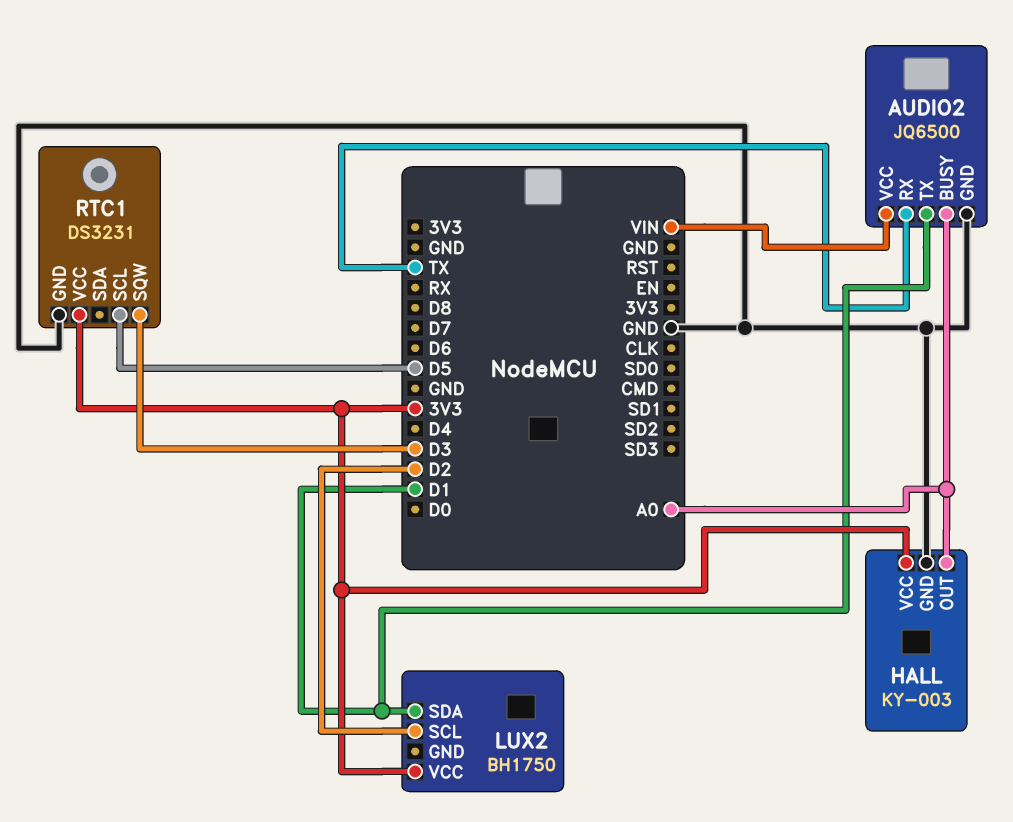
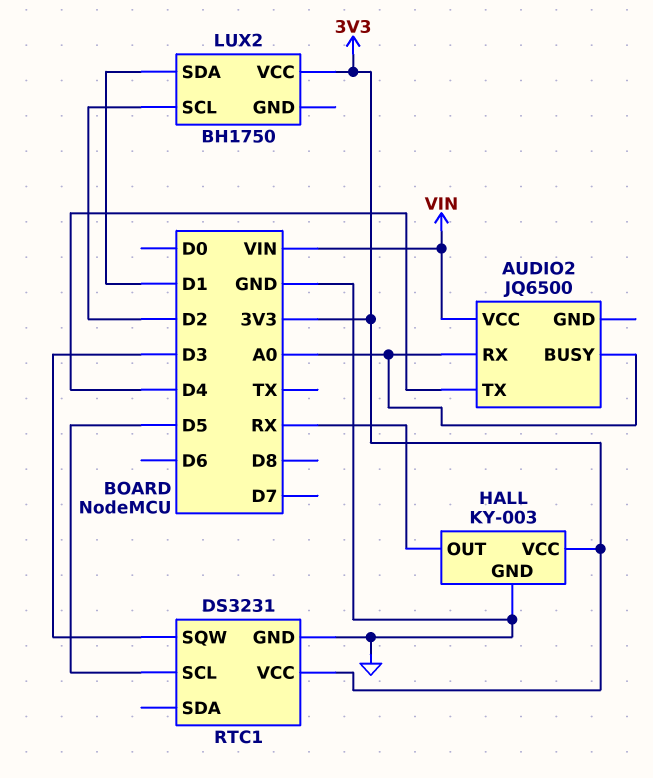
AUDIO2 pin GND: GND -> none
AUDIO2 pin RX: TX -> A0
AUDIO2 pin TX: D1 -> D4
HALL pin OUT: A0 -> RX

